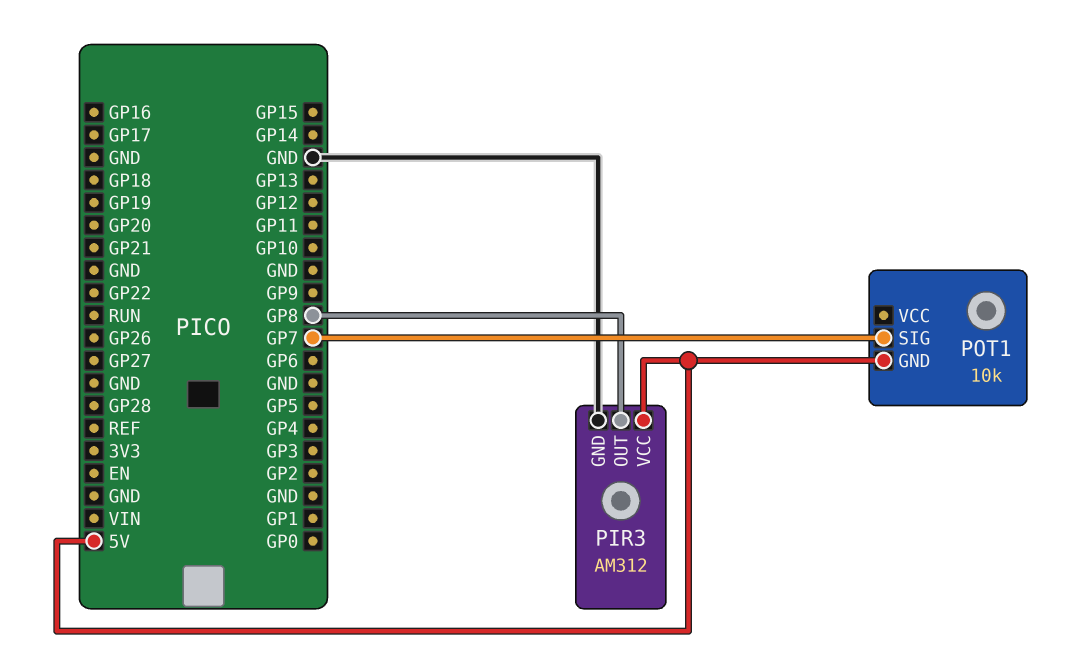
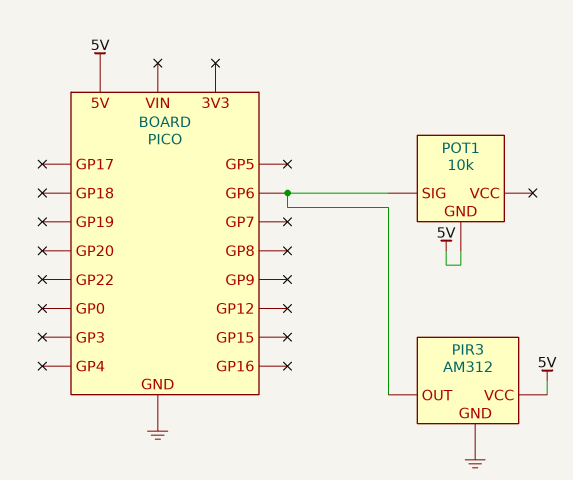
PIR3 pin OUT: GP8 -> GP6
POT1 pin SIG: GP7 -> GP6

